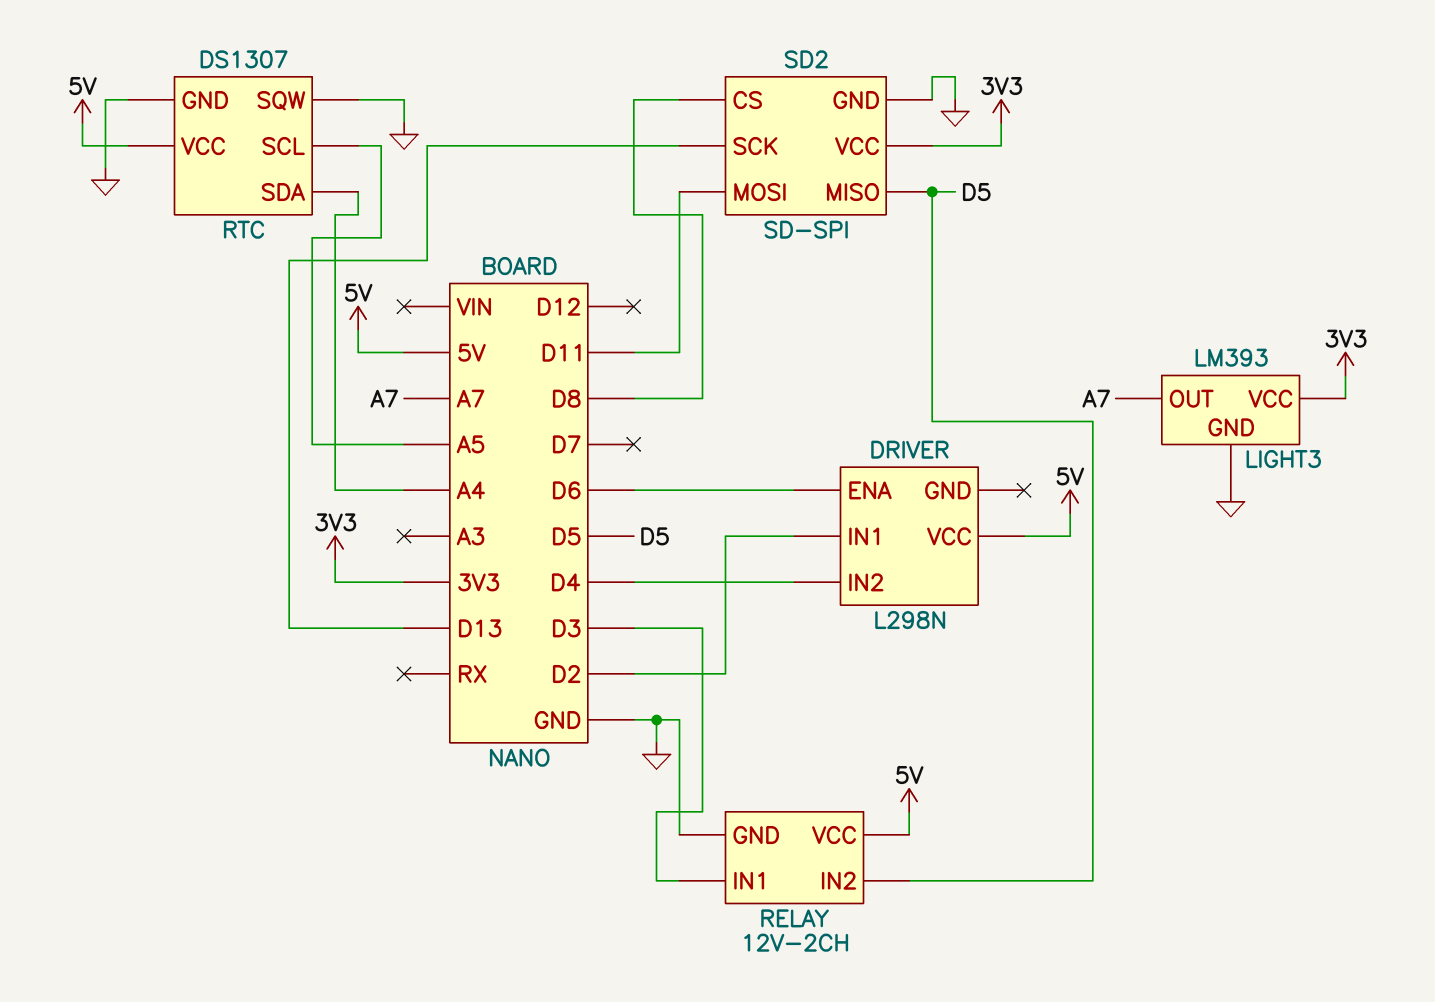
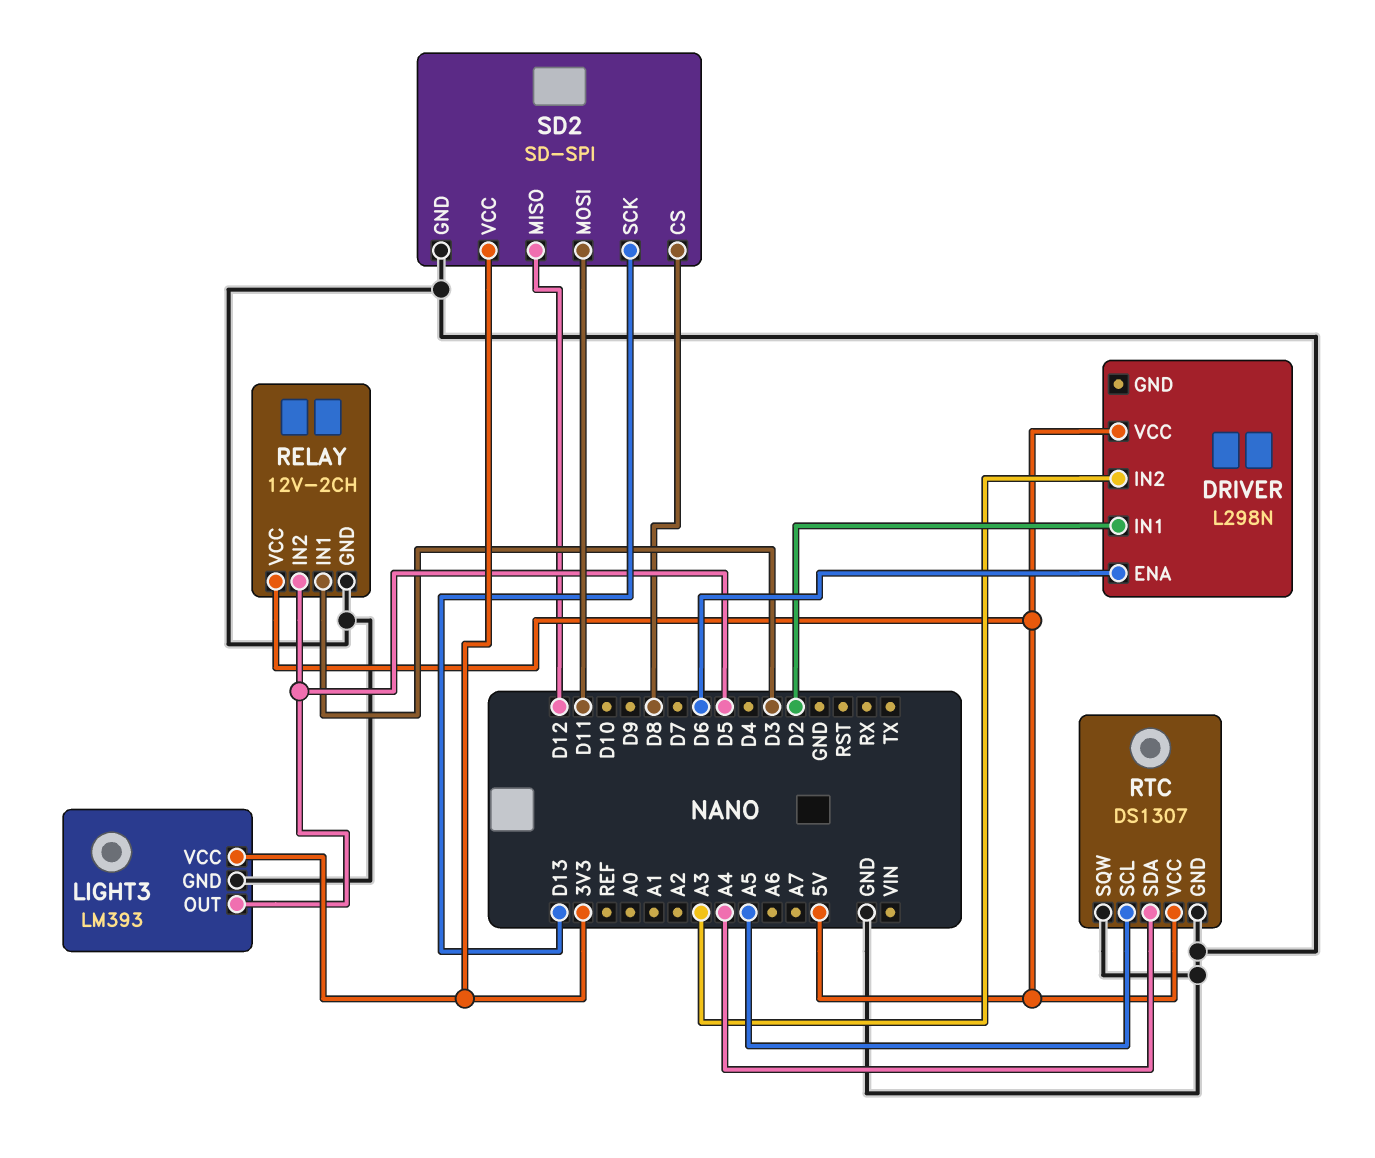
DRIVER pin IN2: D4 -> A3
LIGHT3 pin OUT: A7 -> D5
SD2 pin MISO: D5 -> D12

